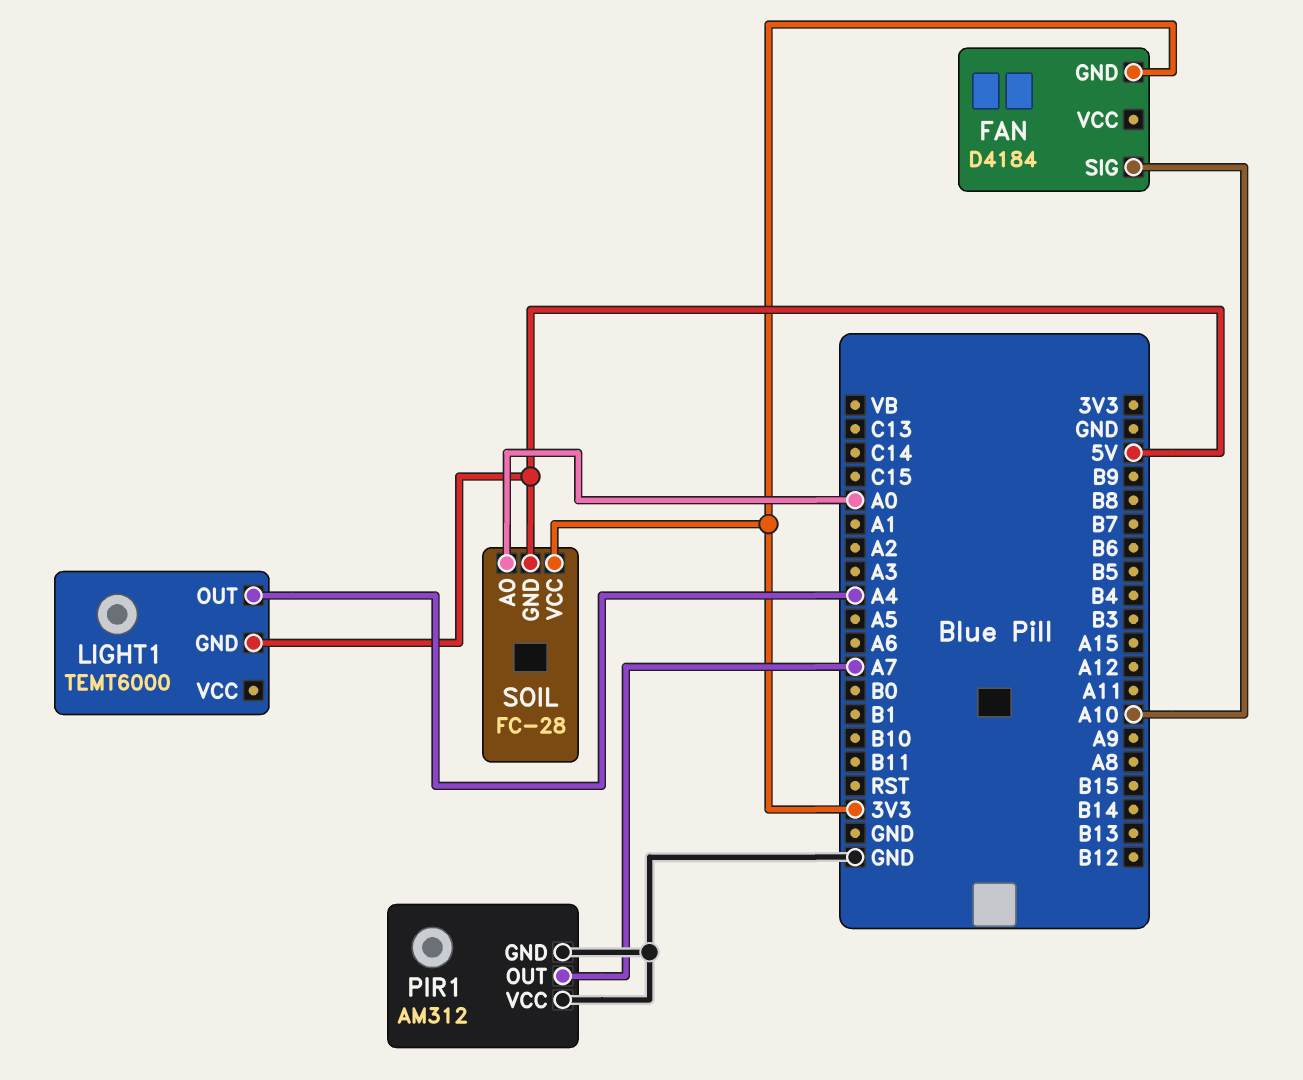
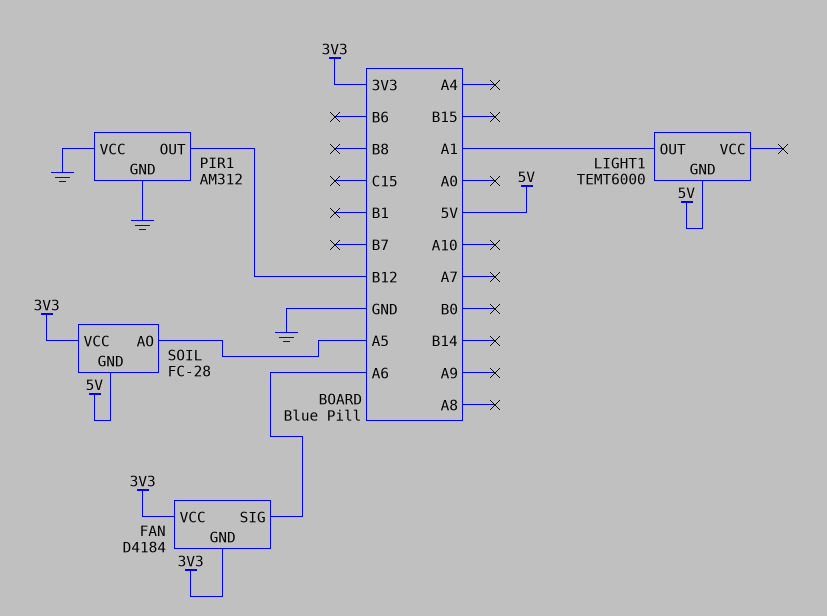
FAN pin SIG: A10 -> A6
FAN pin VCC: none -> 3V3
LIGHT1 pin OUT: A4 -> A1
PIR1 pin OUT: A7 -> B12
SOIL pin AO: A0 -> A5

